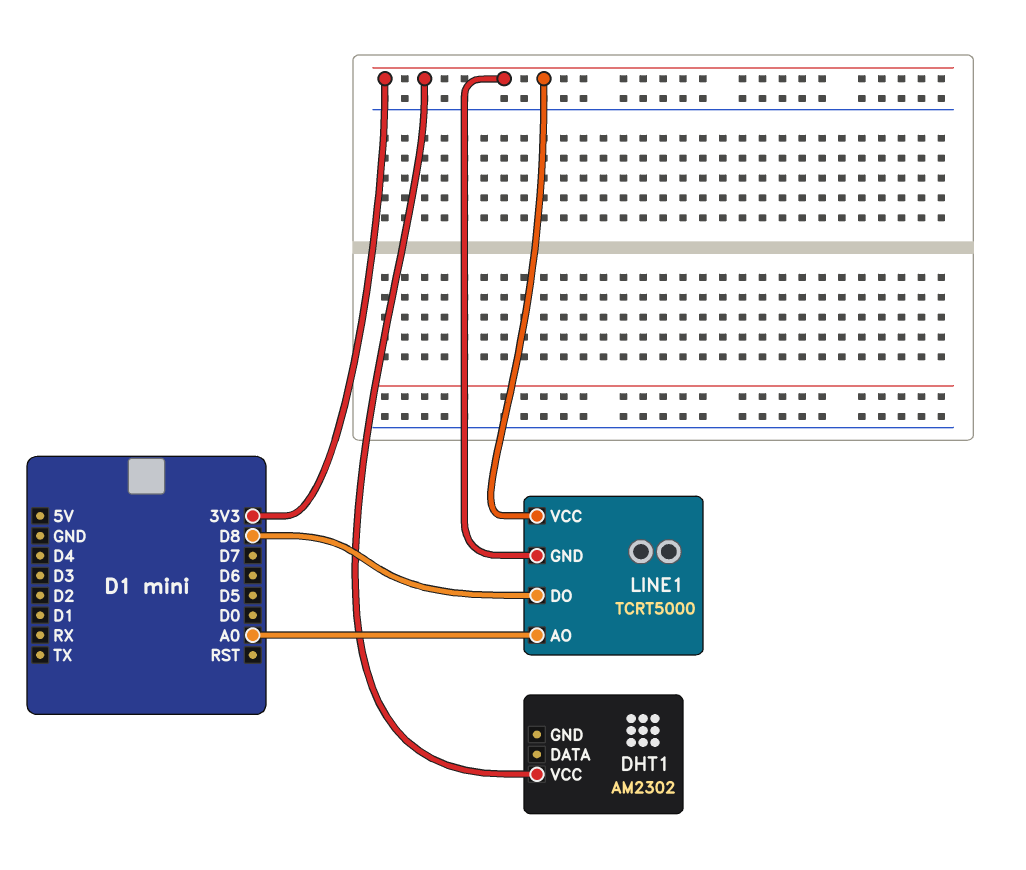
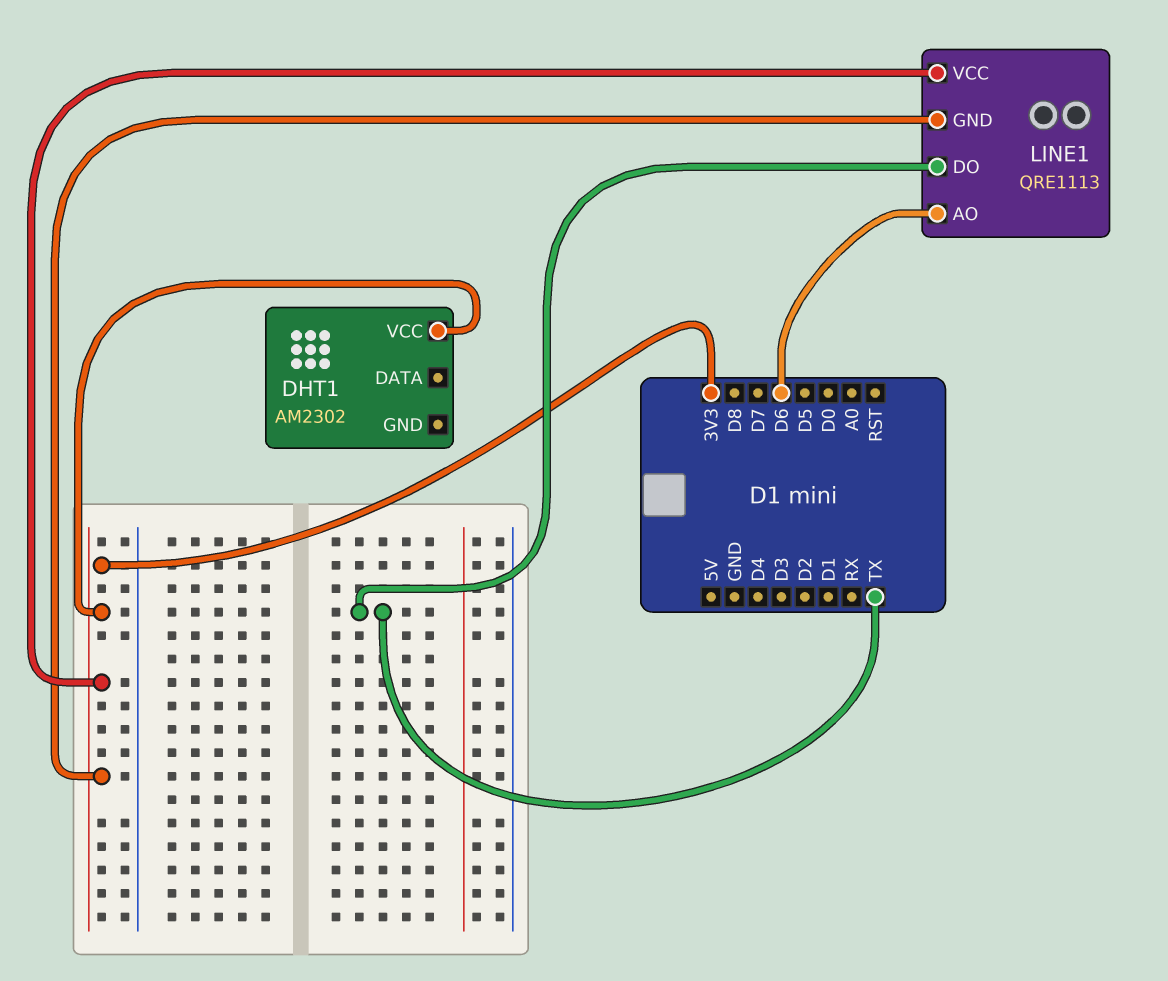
LINE1: TCRT5000 -> QRE1113
LINE1 pin AO: A0 -> D6
LINE1 pin DO: D8 -> TX

